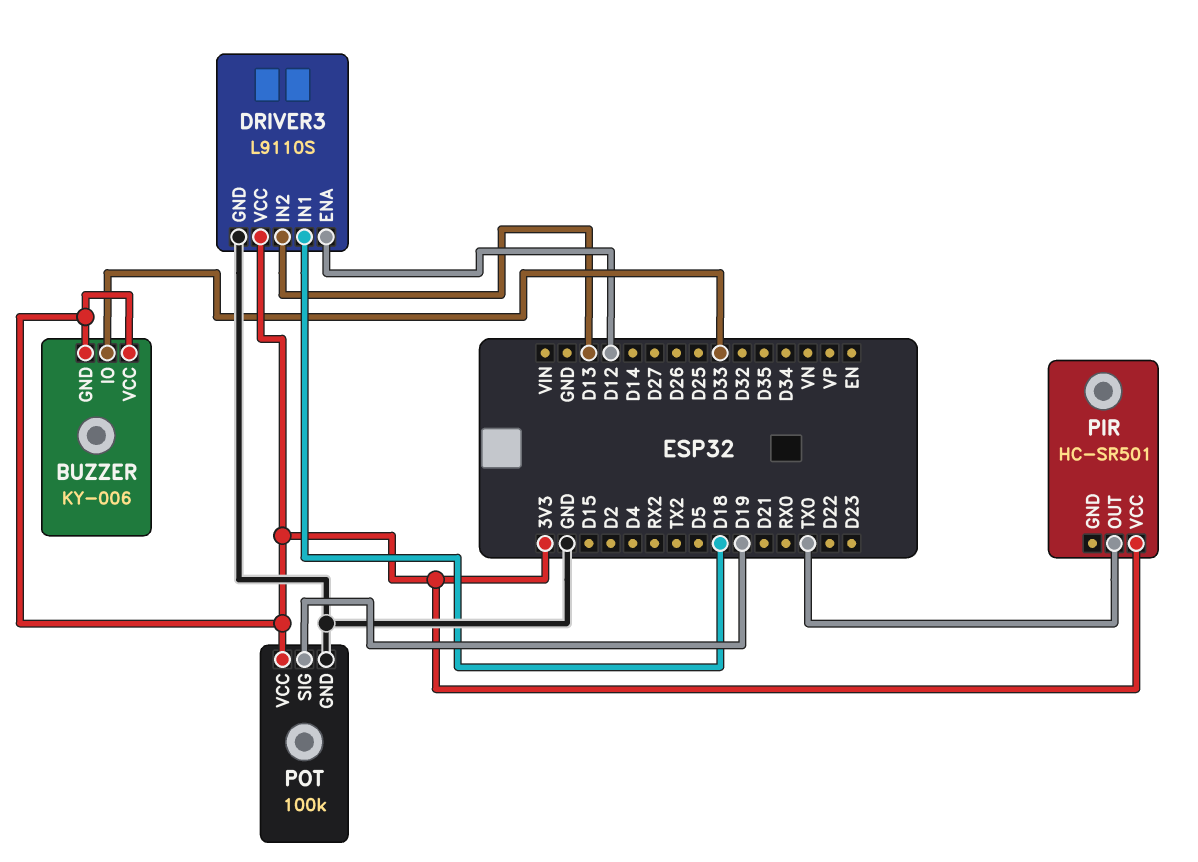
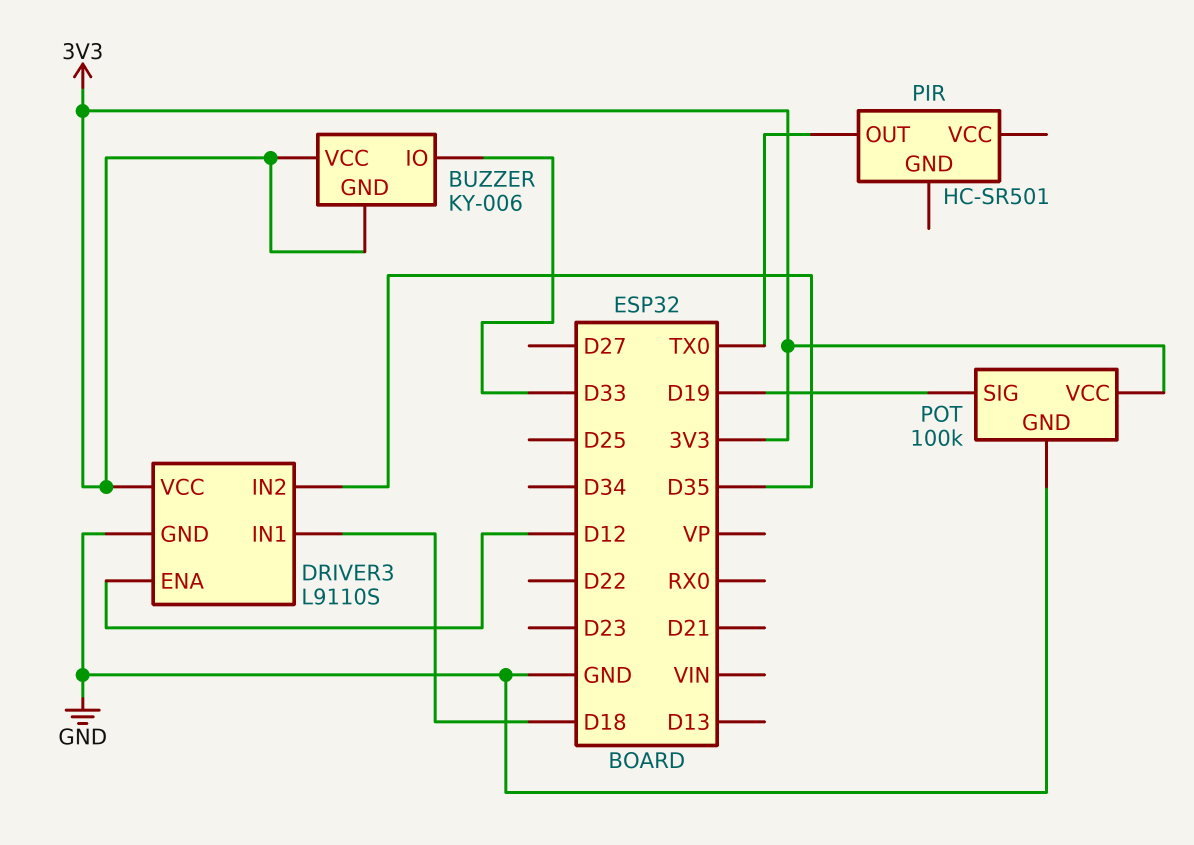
DRIVER3 pin IN2: D13 -> D35
PIR pin VCC: 3V3 -> none

